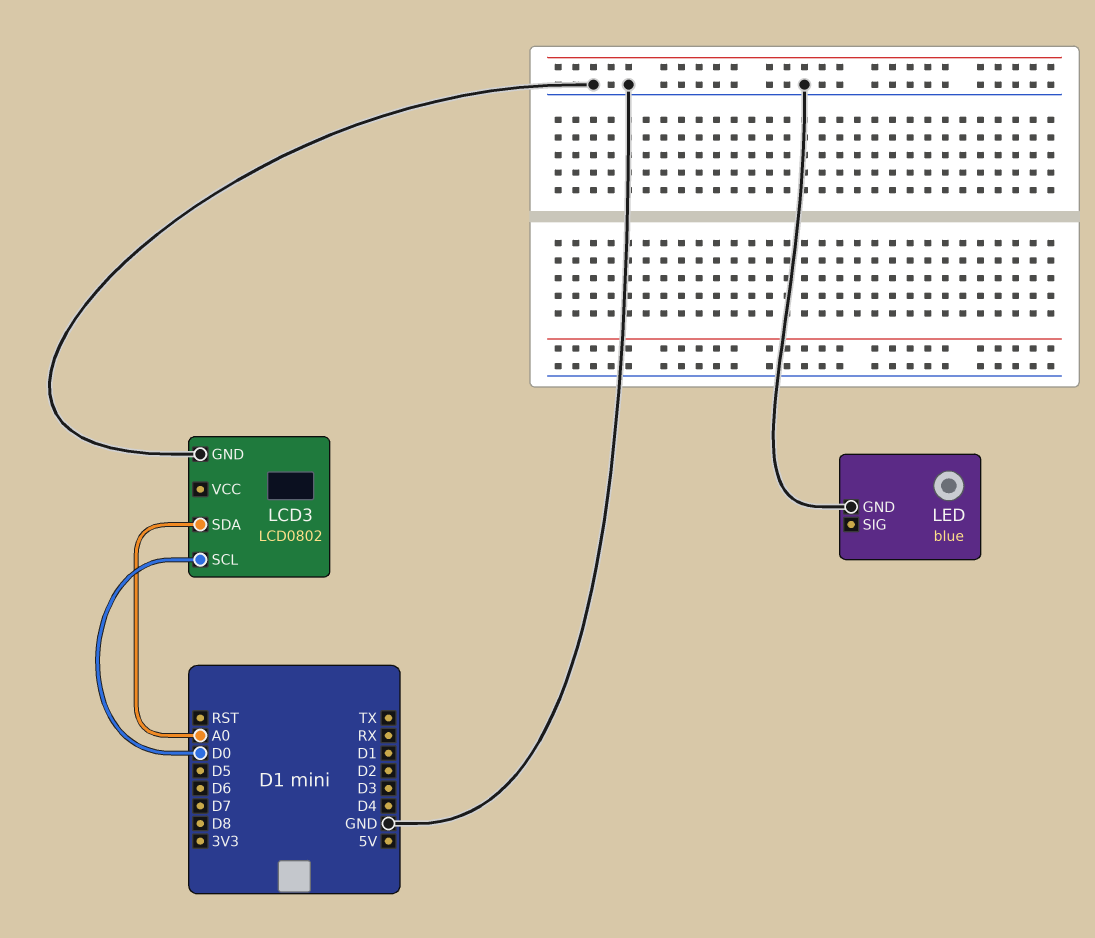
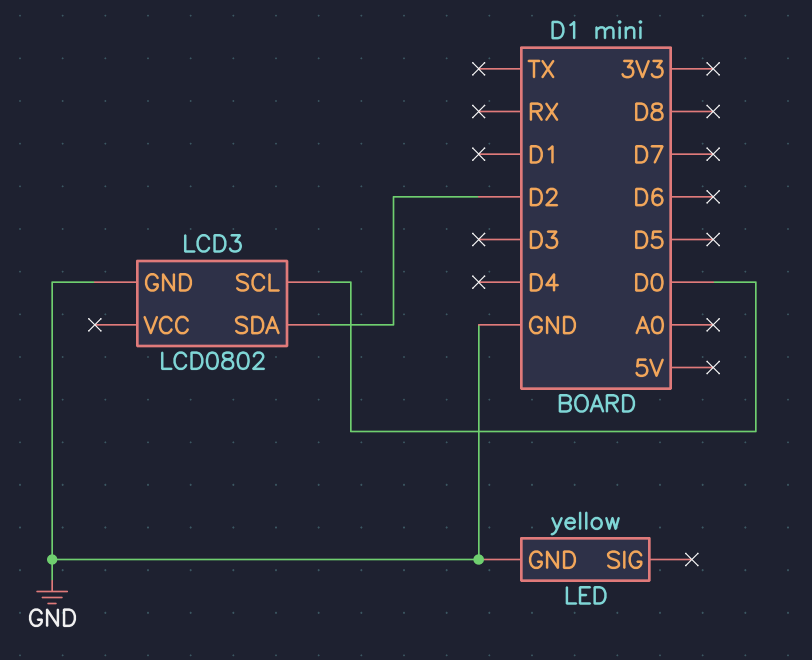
LCD3 pin SDA: A0 -> D2
LED: blue -> yellow

